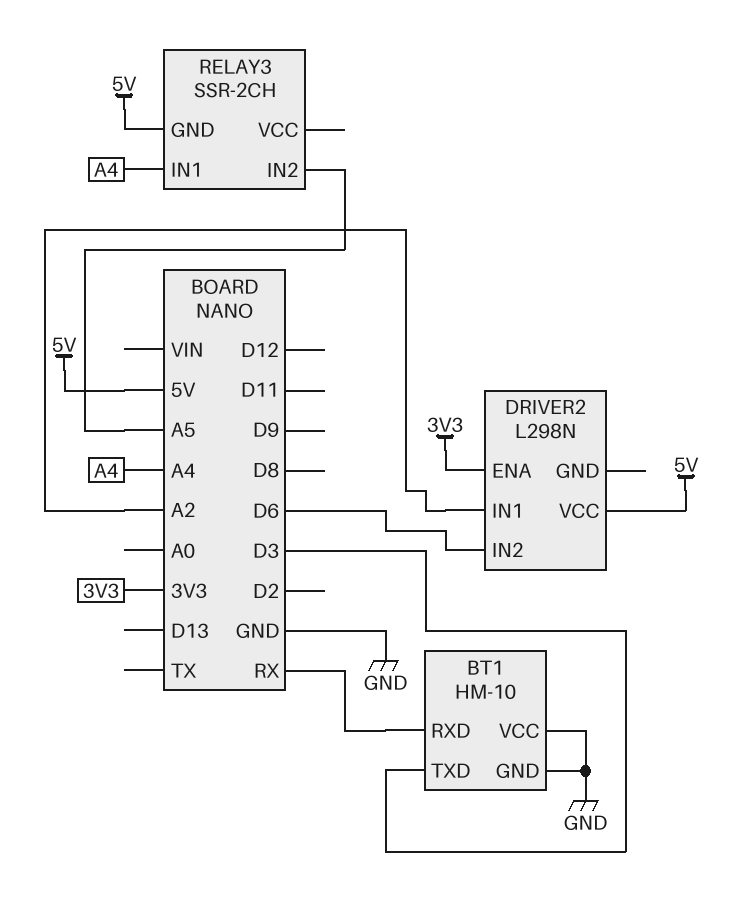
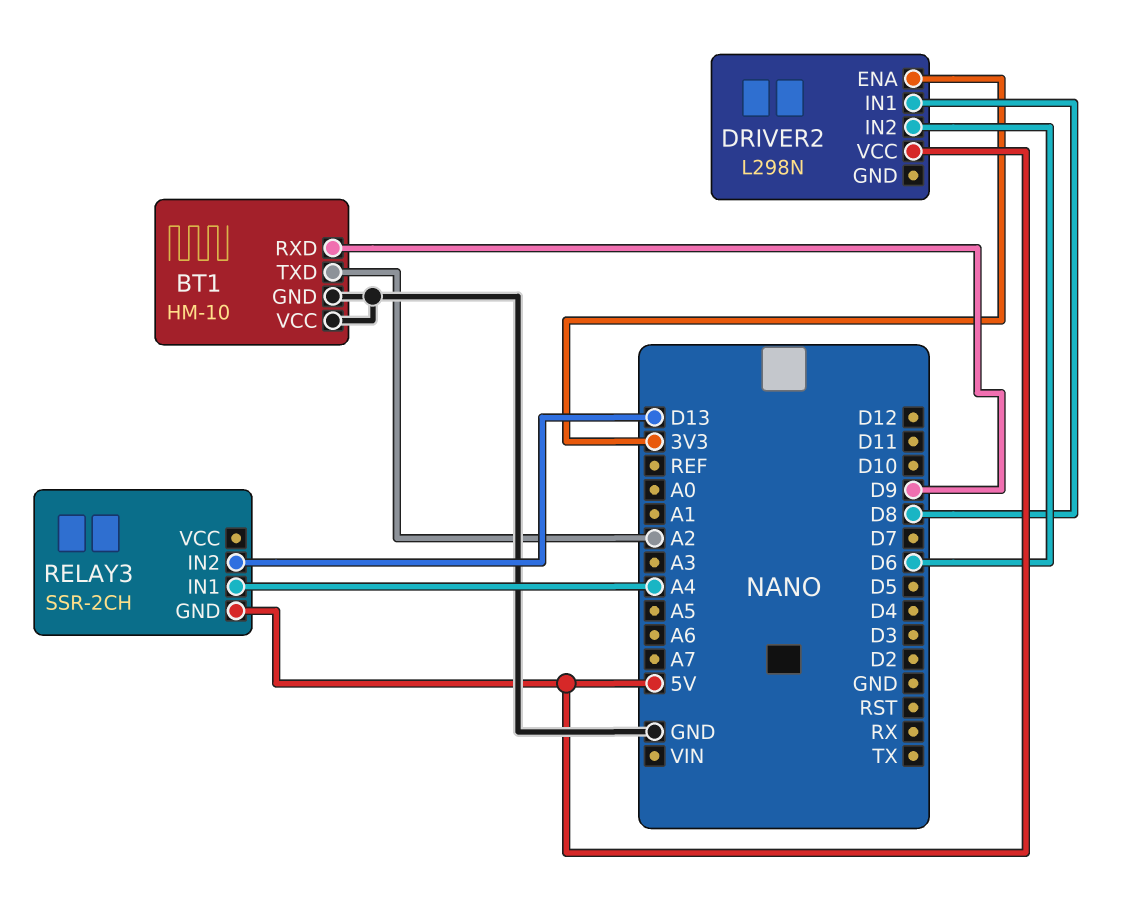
BT1 pin RXD: RX -> D9
BT1 pin TXD: D3 -> A2
DRIVER2 pin IN1: A2 -> D8
RELAY3 pin IN2: A5 -> D13

